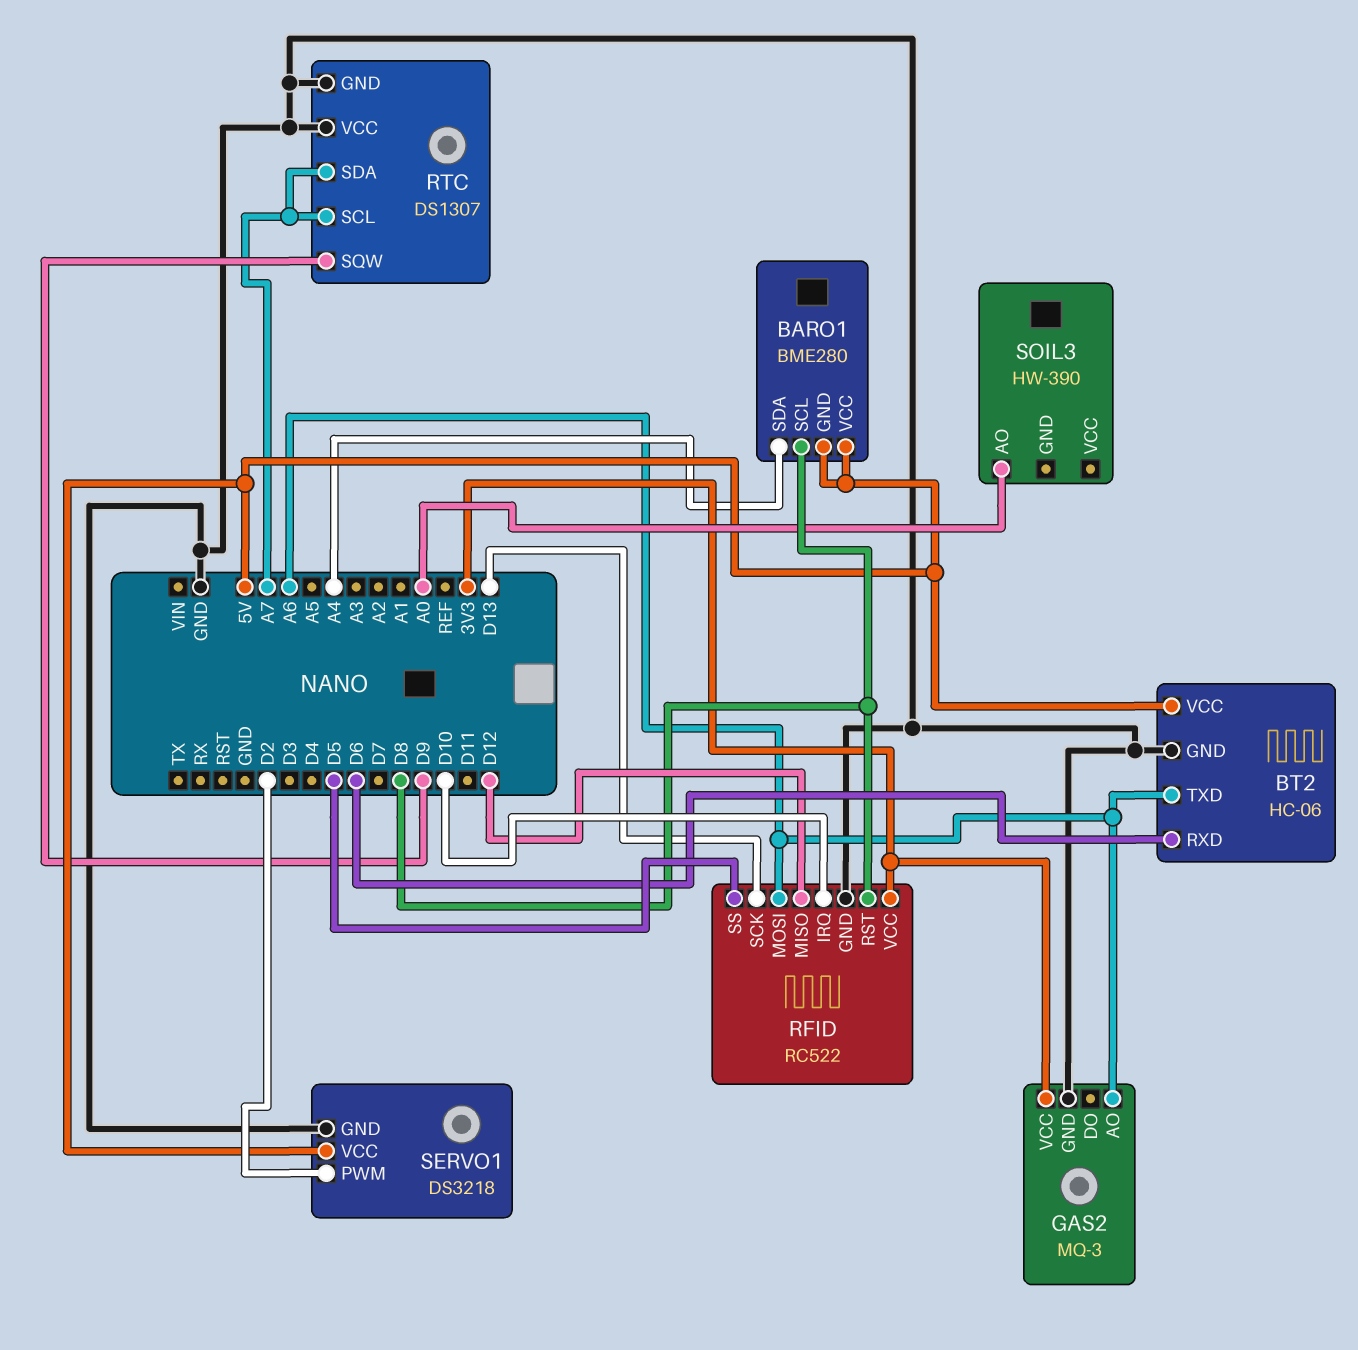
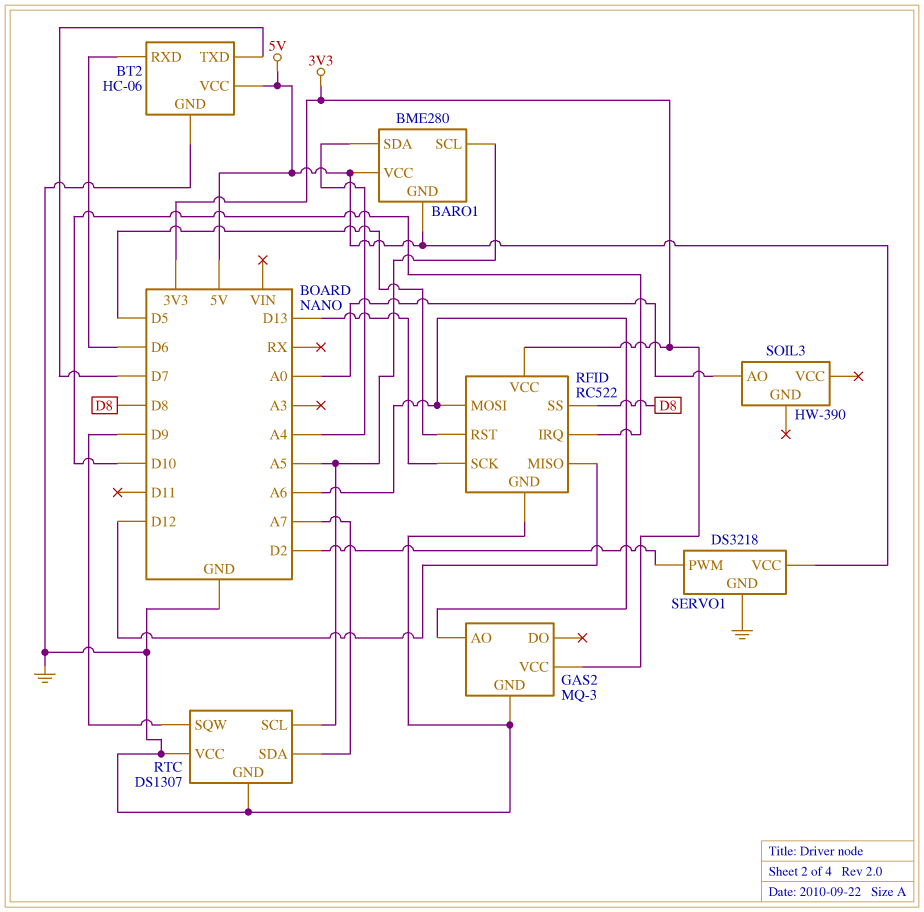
BARO1 pin SCL: D8 -> A5
BT2 pin TXD: A6 -> D7
RFID pin RST: D8 -> D5
RFID pin SS: D5 -> D8
RTC pin SCL: A7 -> A5

